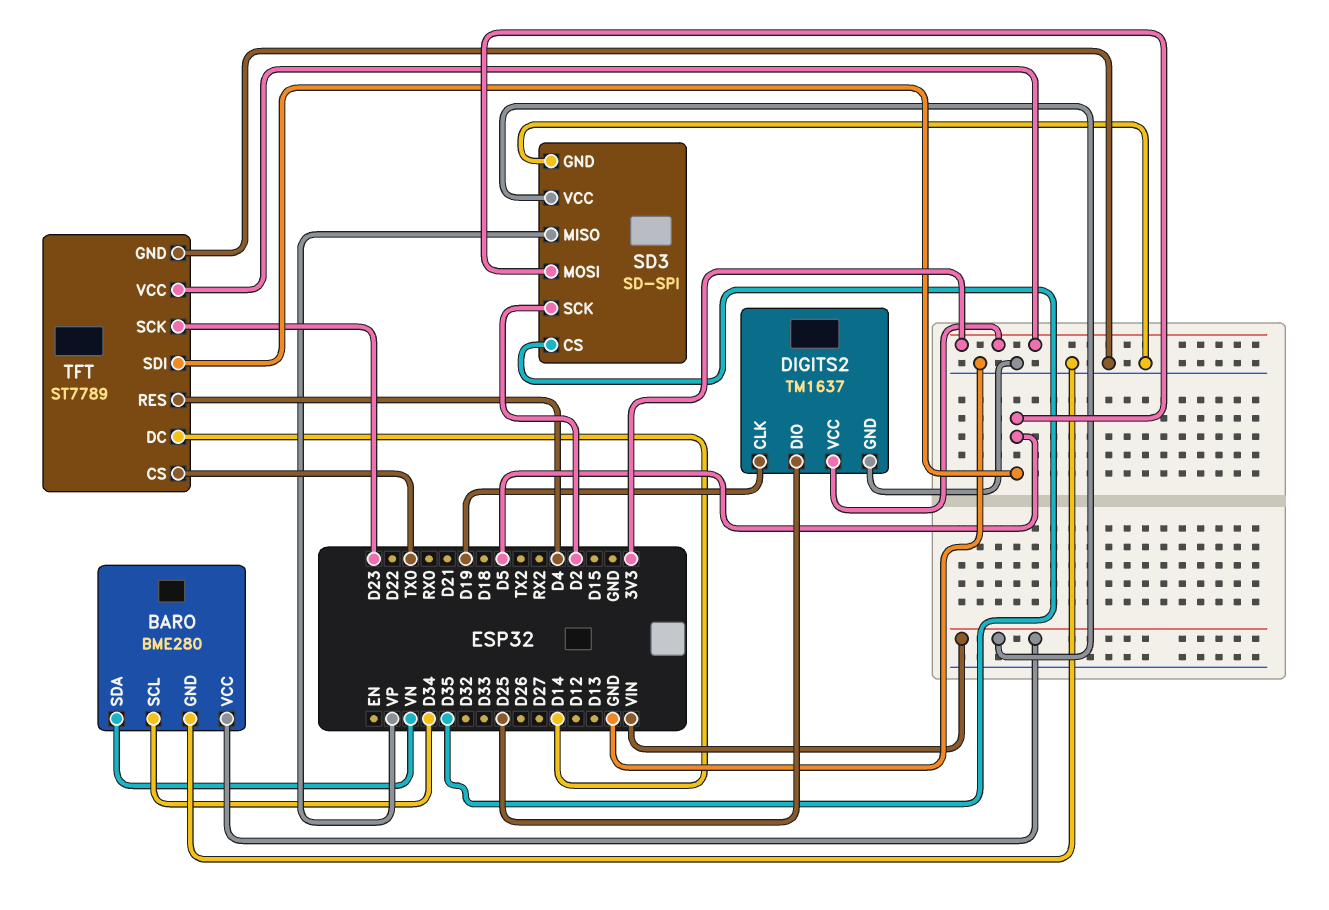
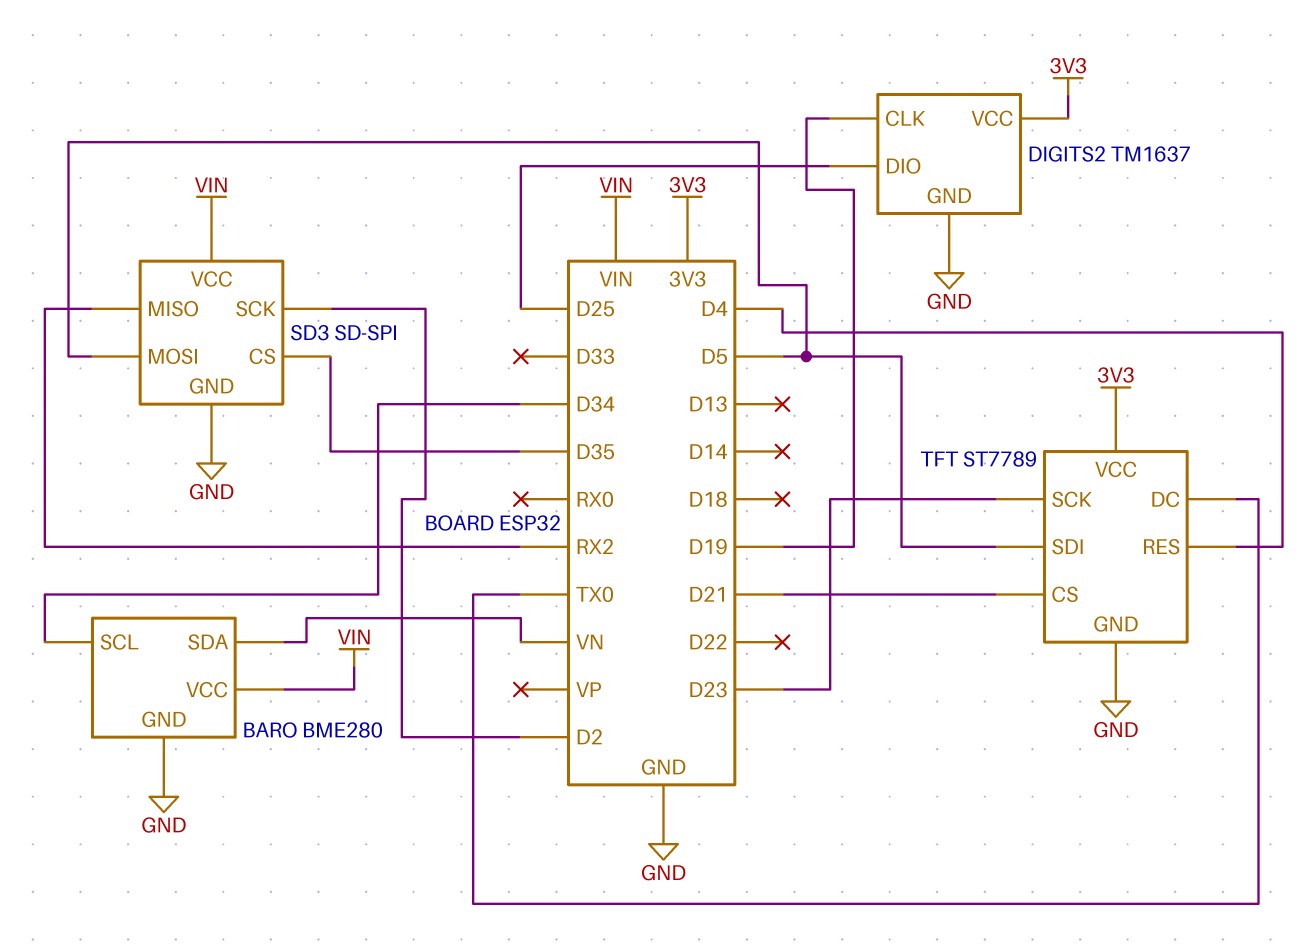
SD3 pin MISO: VP -> RX2
TFT pin CS: TX0 -> D21
TFT pin DC: D14 -> TX0

